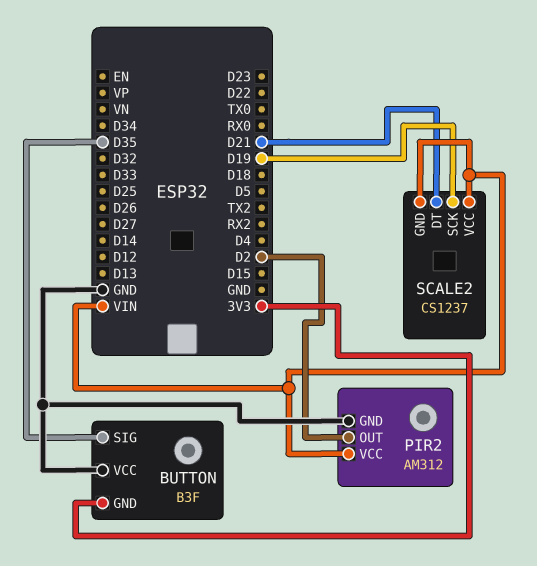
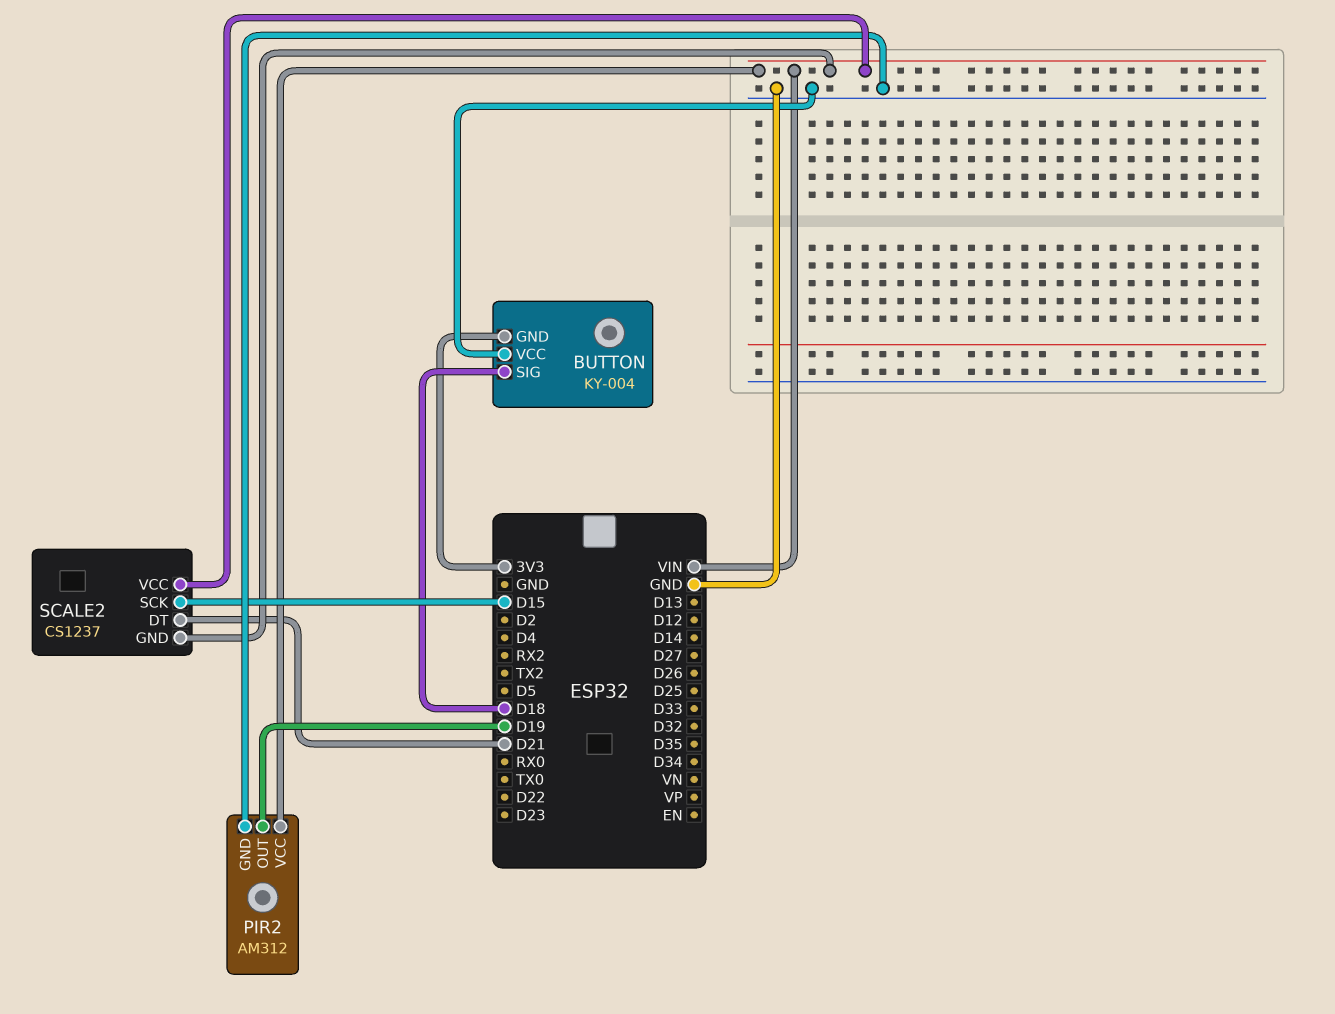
BUTTON: B3F -> KY-004
BUTTON pin SIG: D35 -> D18
PIR2 pin OUT: D2 -> D19
SCALE2 pin SCK: D19 -> D15

